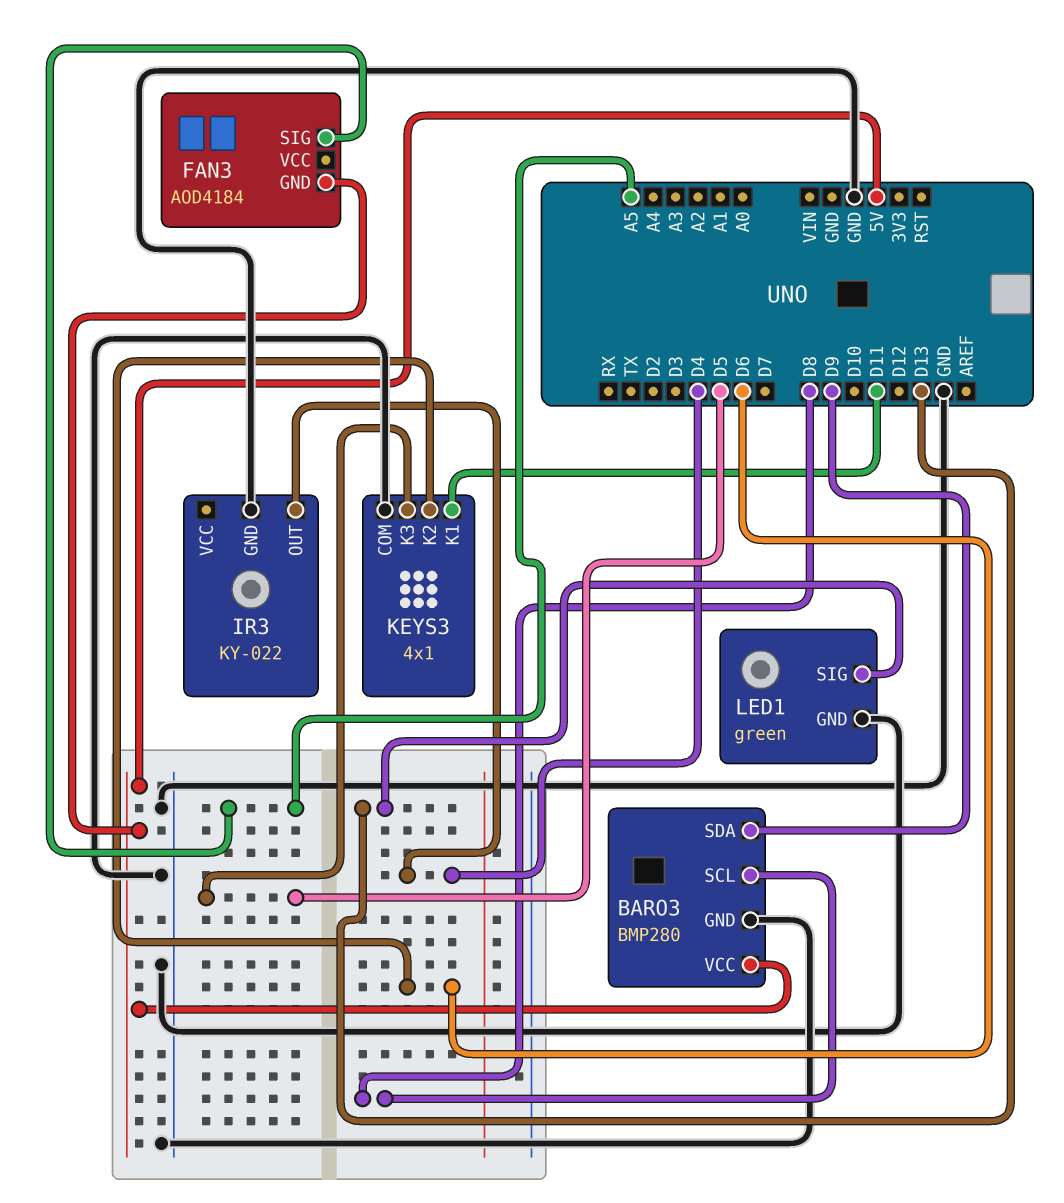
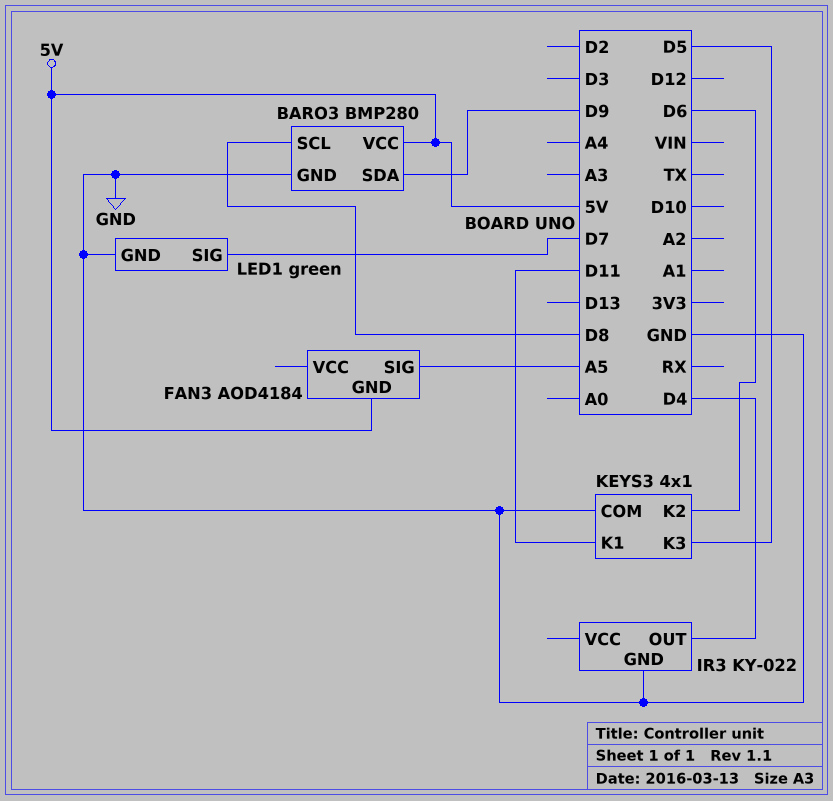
LED1 pin SIG: D13 -> D7

